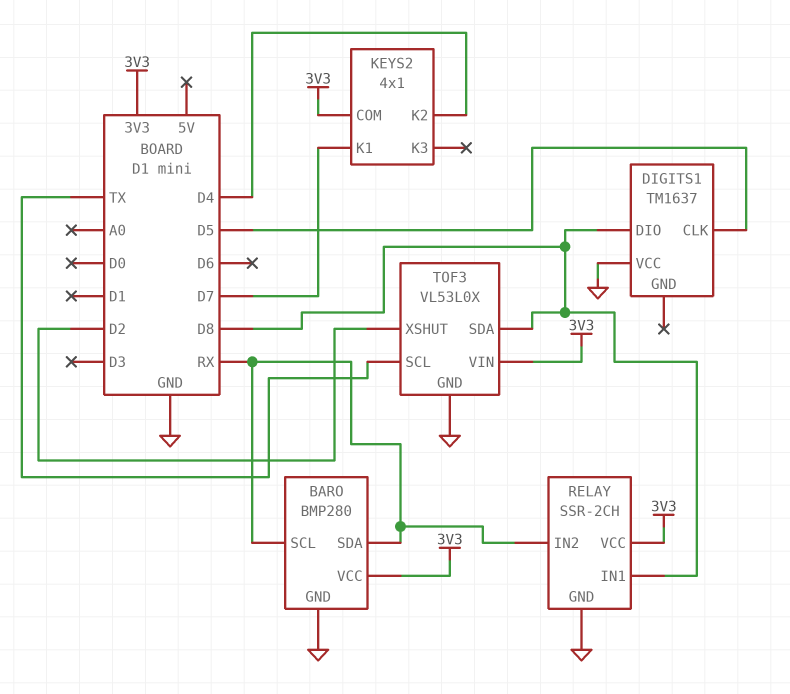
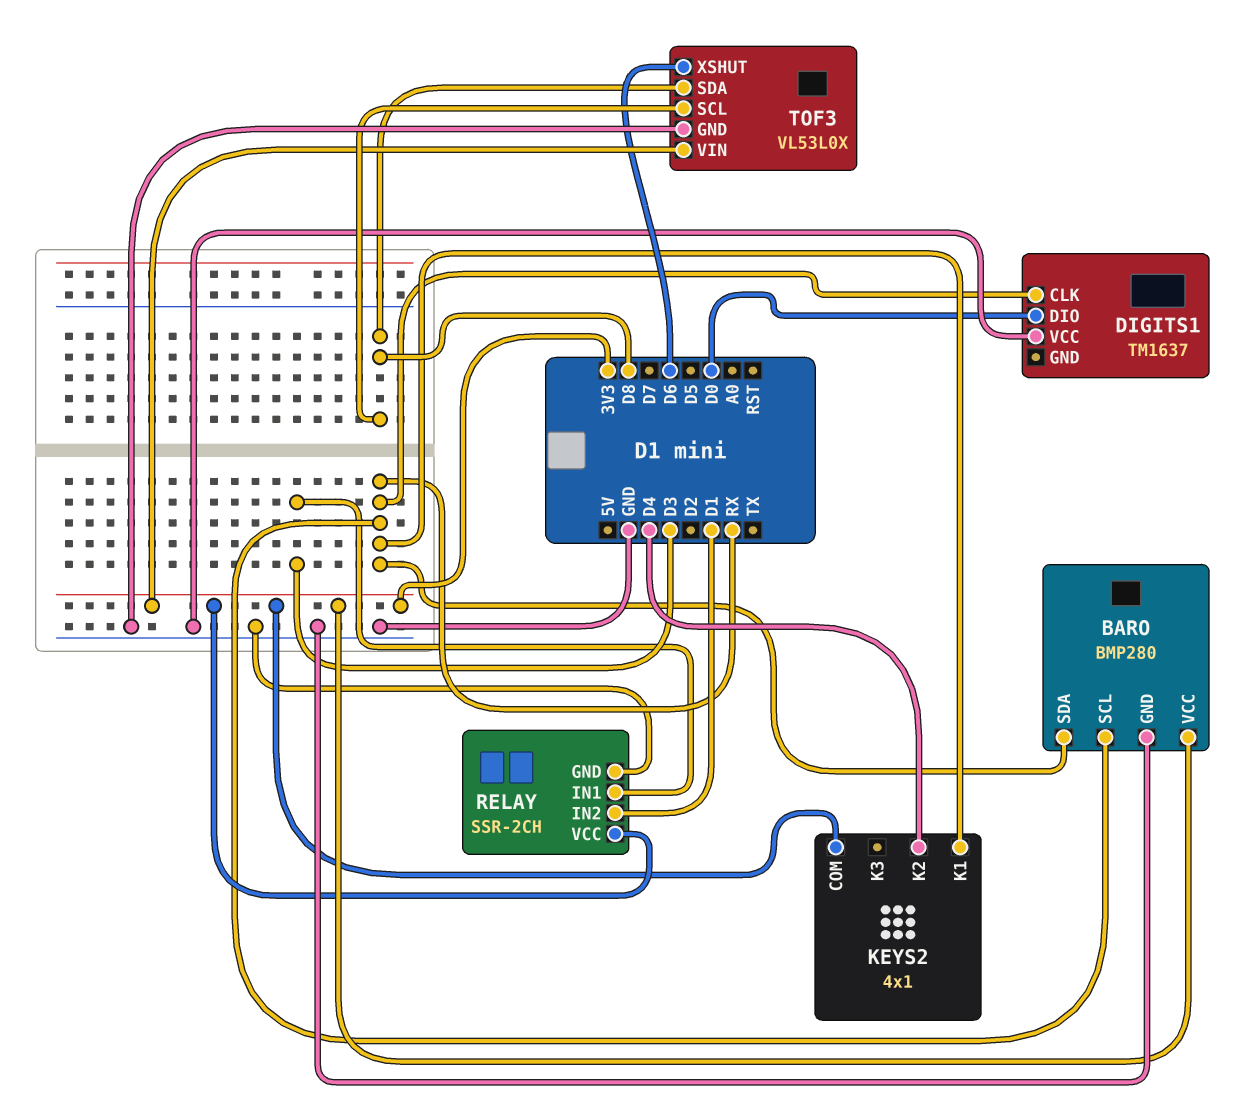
DIGITS1 pin CLK: D5 -> RX
DIGITS1 pin DIO: D8 -> D0
KEYS2 pin K1: D7 -> RX
RELAY pin IN1: D8 -> D3
RELAY pin IN2: RX -> D1
TOF3 pin SCL: TX -> D8
TOF3 pin XSHUT: D2 -> D6

